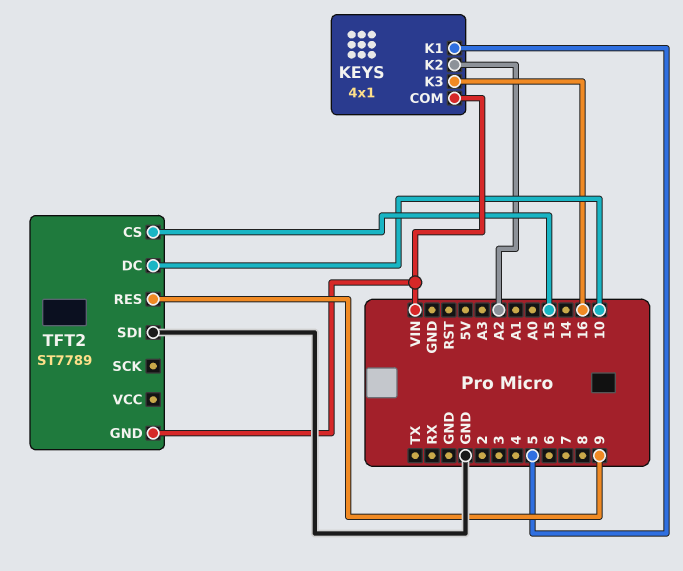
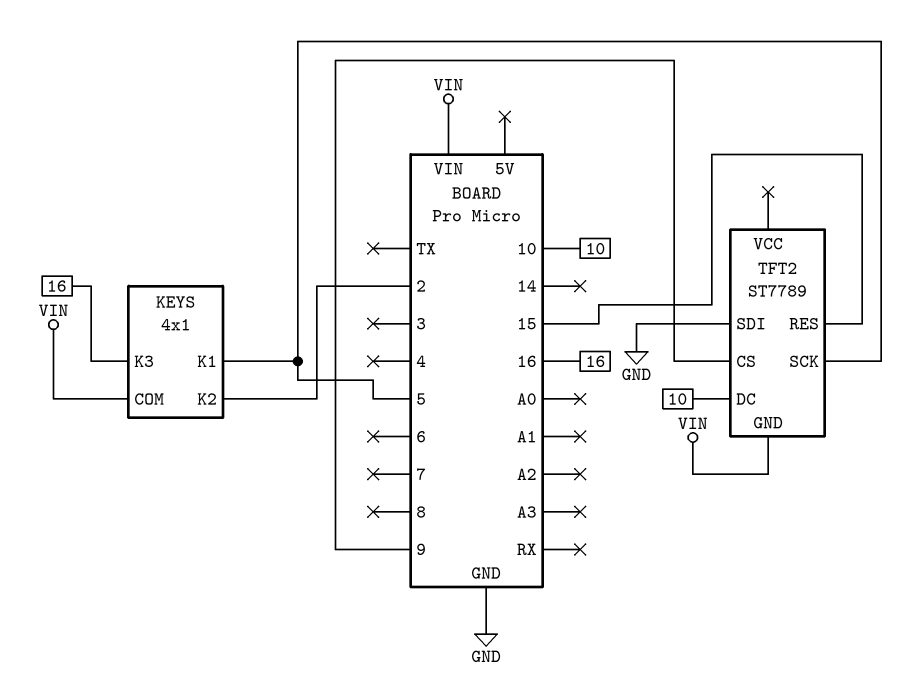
KEYS pin K2: A2 -> 2
TFT2 pin CS: 15 -> 9
TFT2 pin RES: 9 -> 15
TFT2 pin SCK: none -> 5

